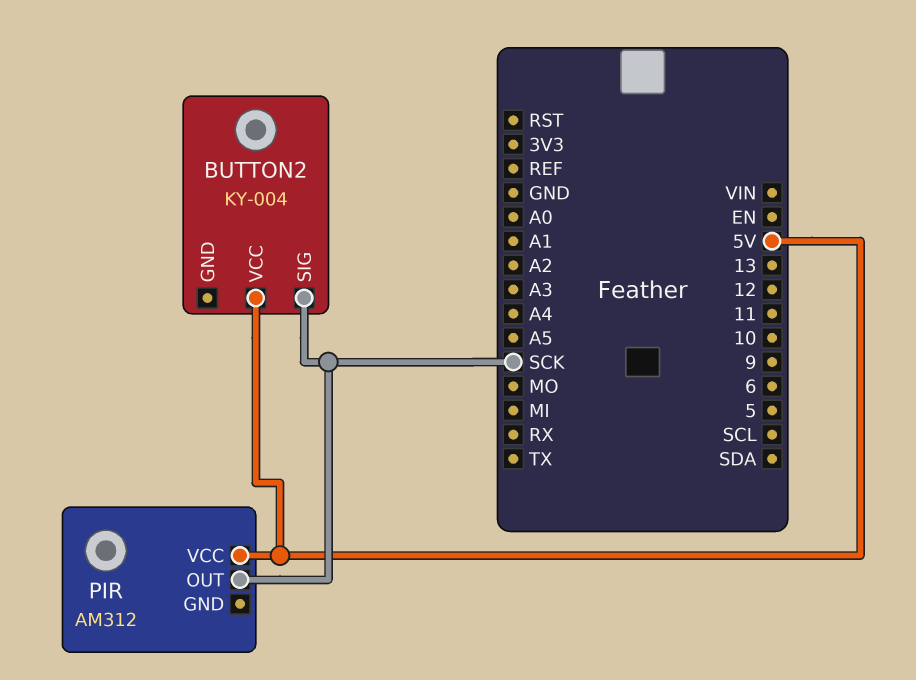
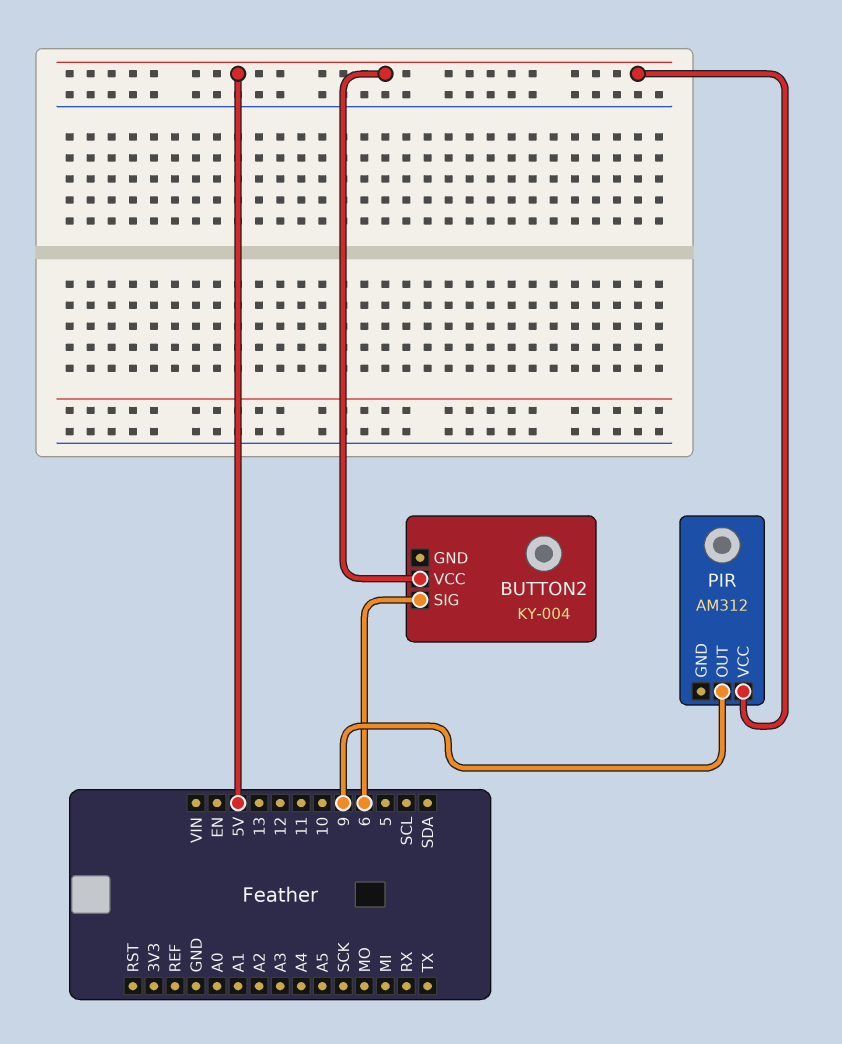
BUTTON2 pin SIG: SCK -> 6
PIR pin OUT: SCK -> 9

